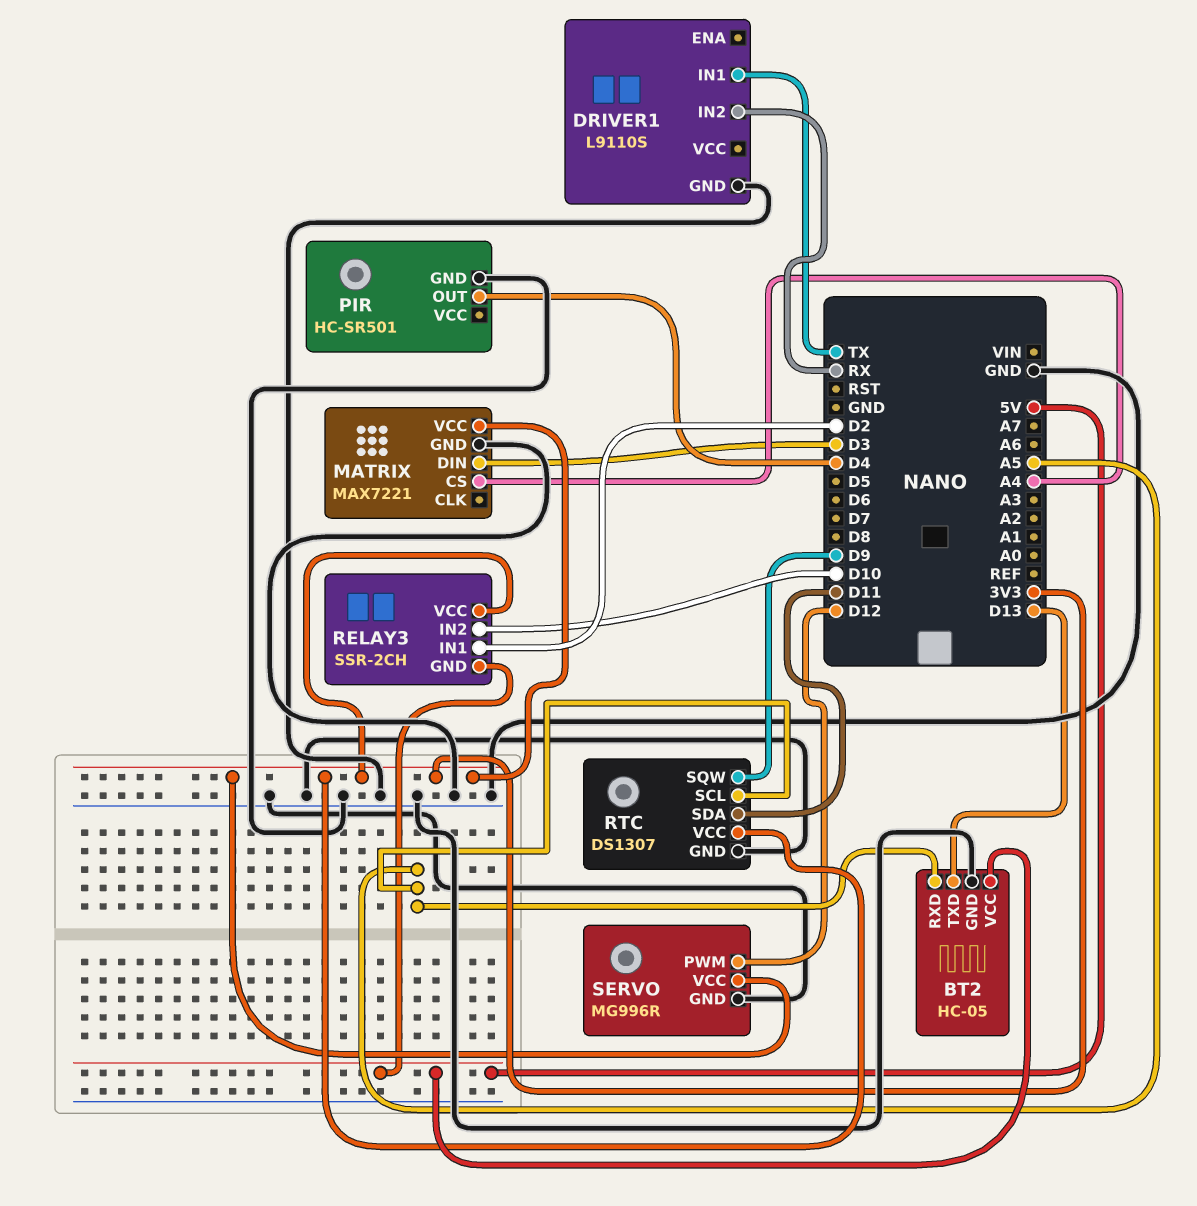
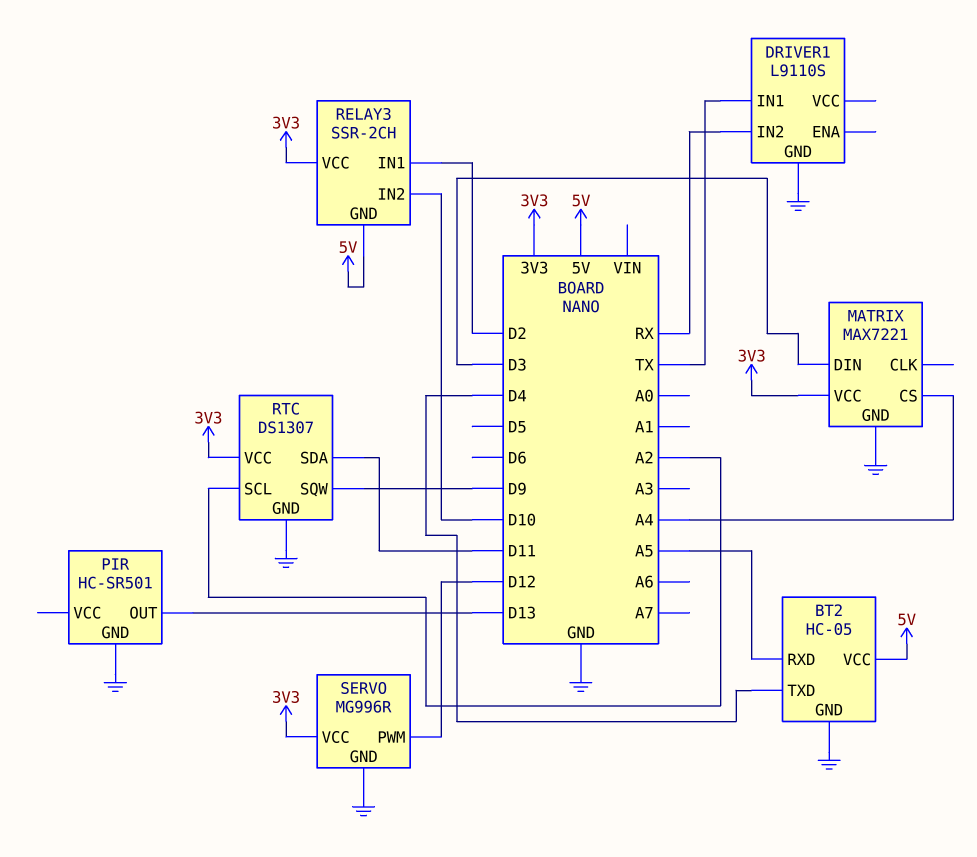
BT2 pin TXD: D13 -> D4
PIR pin OUT: D4 -> D13
RTC pin SCL: A5 -> A2

